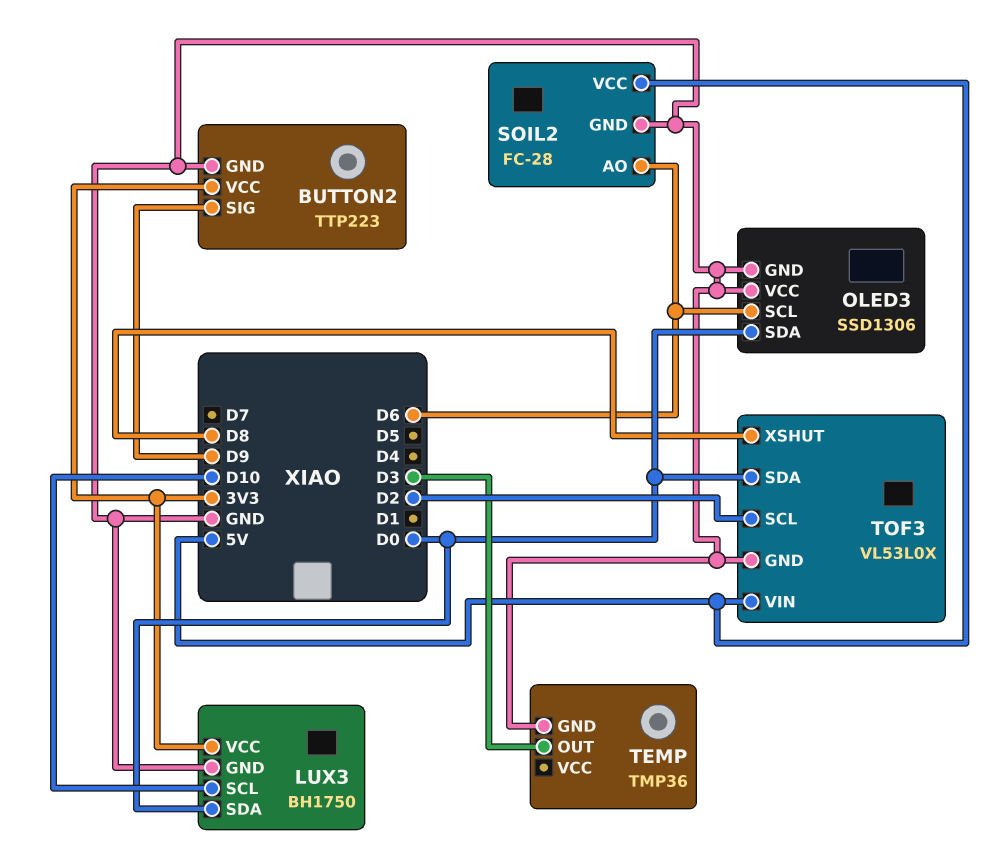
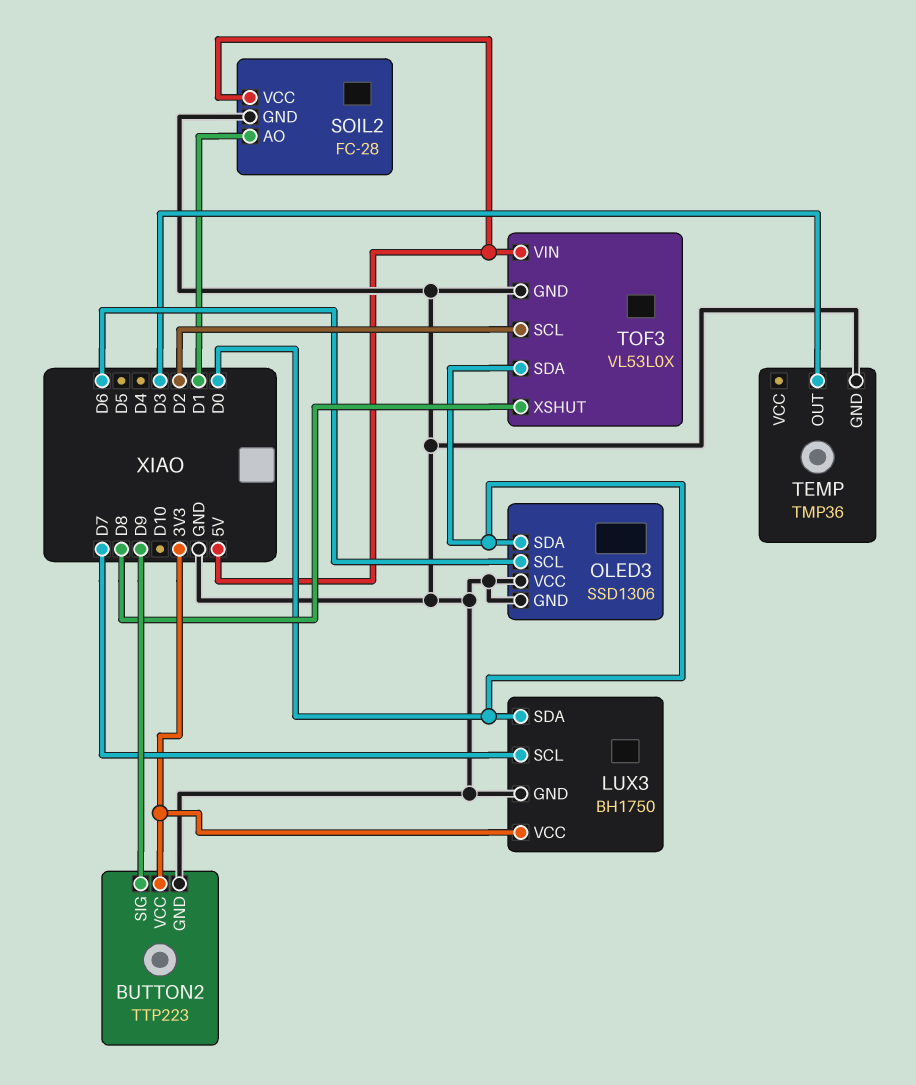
LUX3 pin SCL: D10 -> D7
SOIL2 pin AO: D6 -> D1

